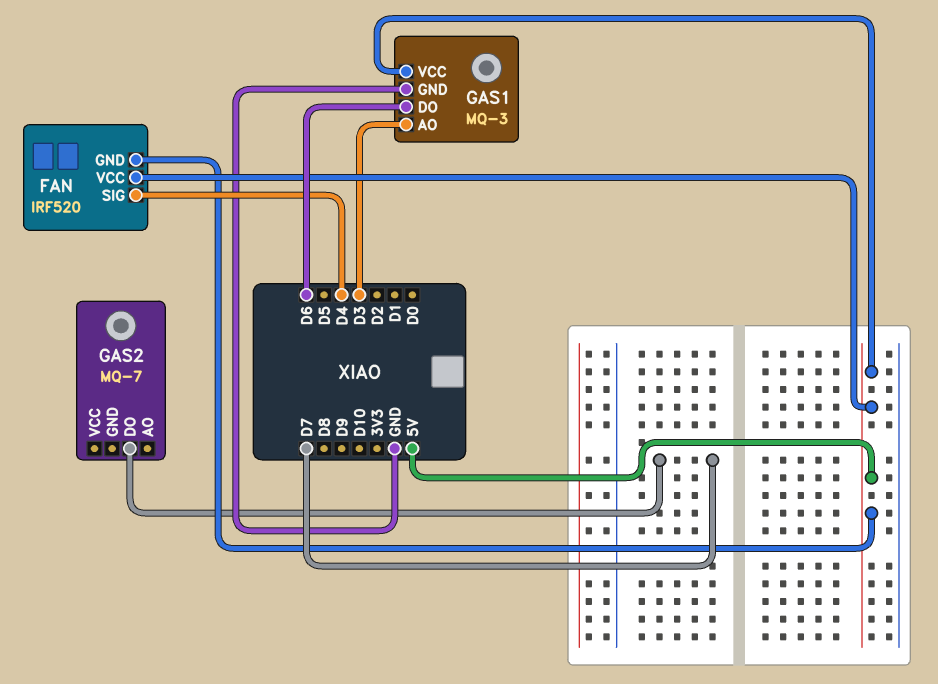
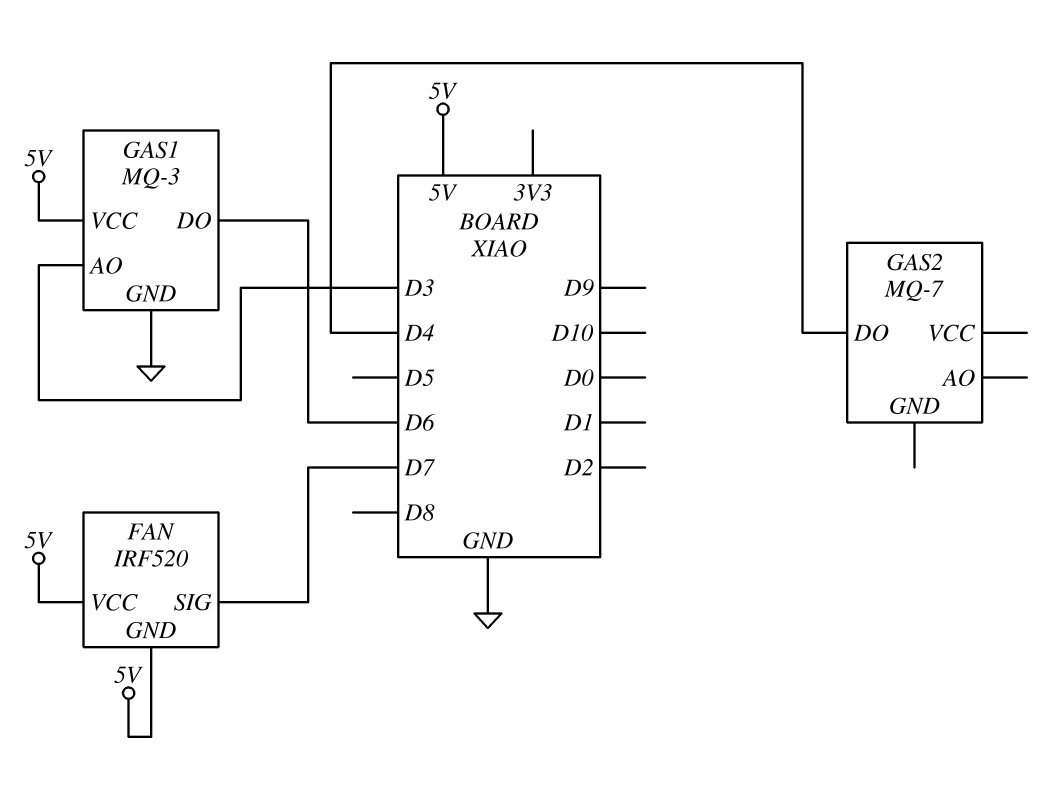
FAN pin SIG: D4 -> D7
GAS2 pin DO: D7 -> D4

